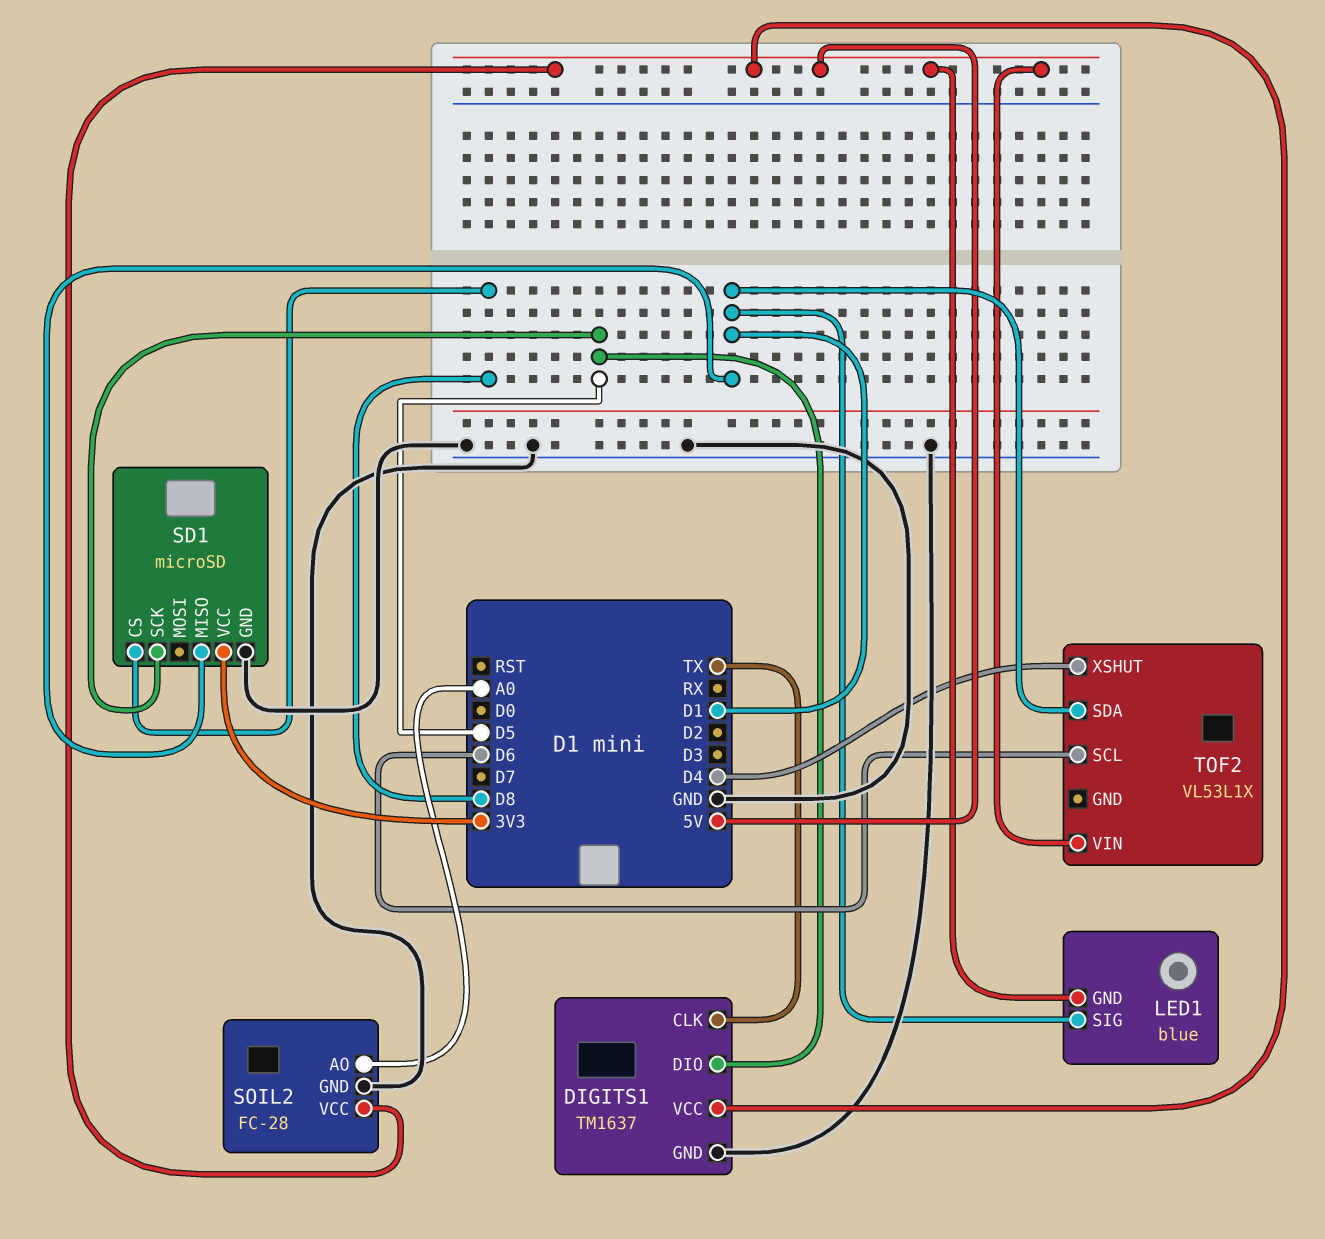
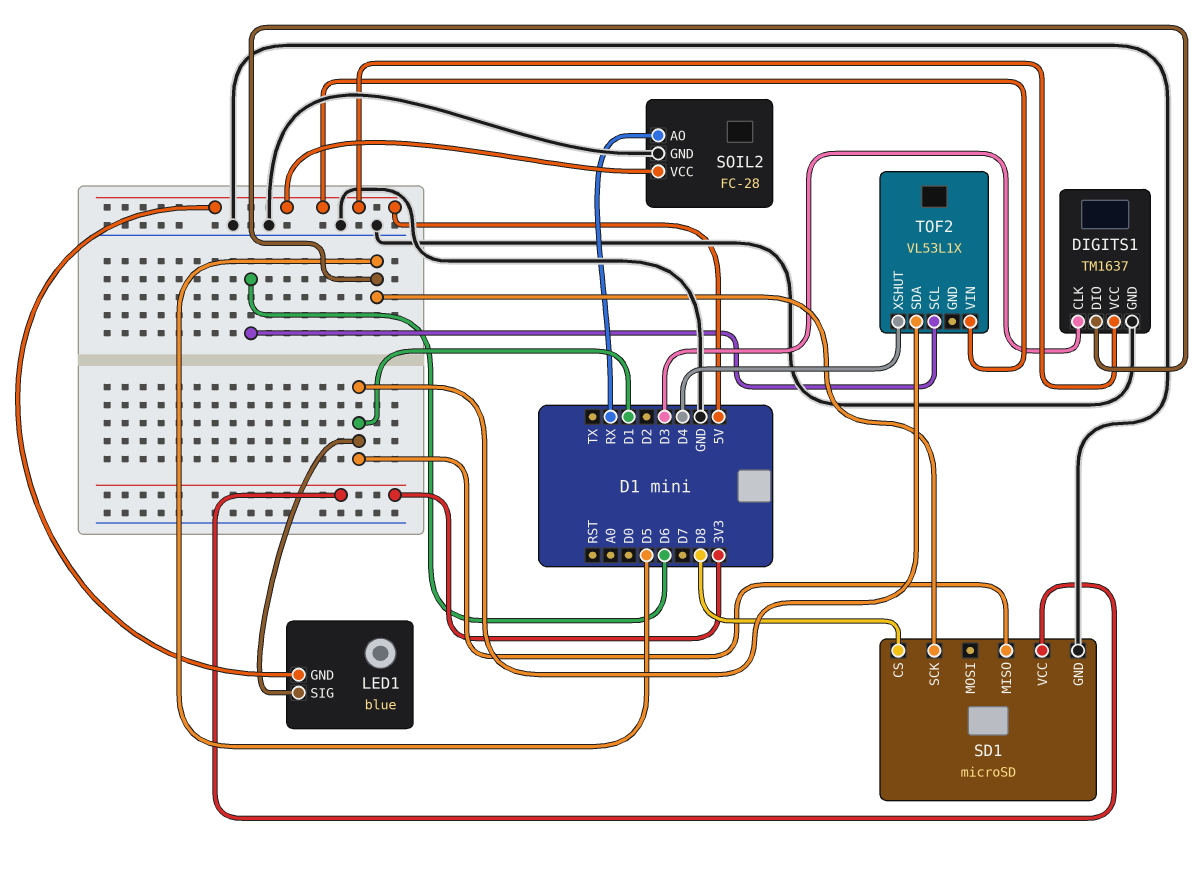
DIGITS1 pin CLK: TX -> D3
SOIL2 pin AO: A0 -> RX

